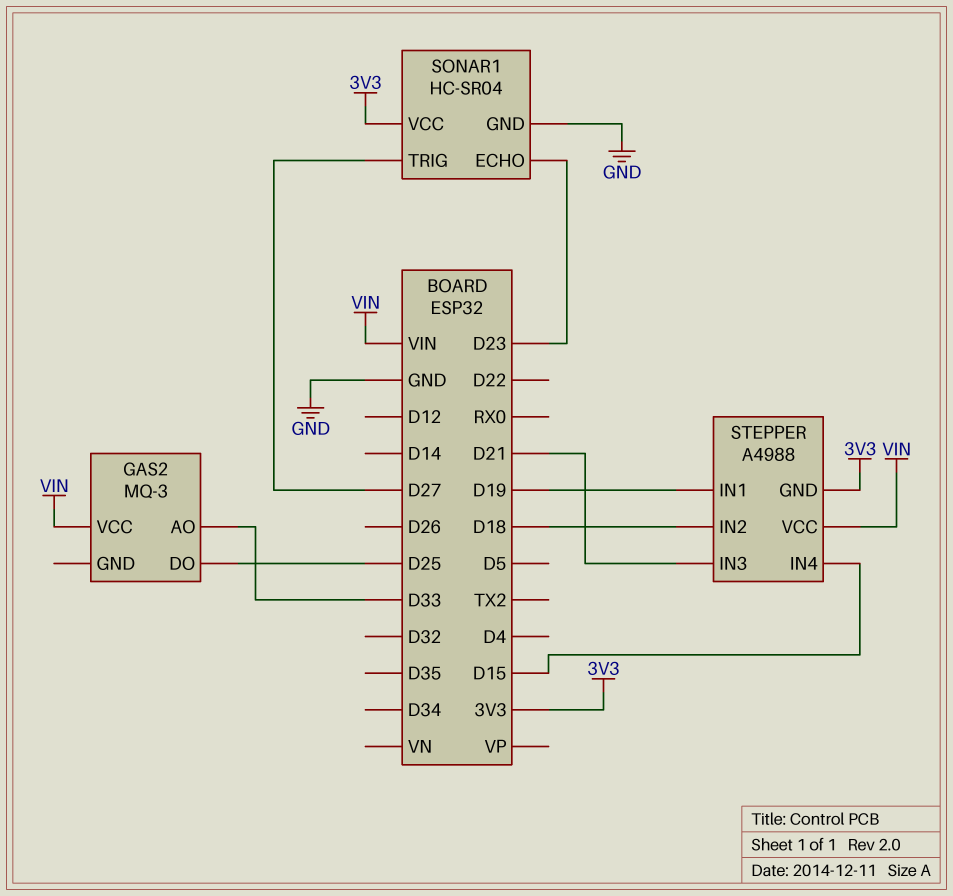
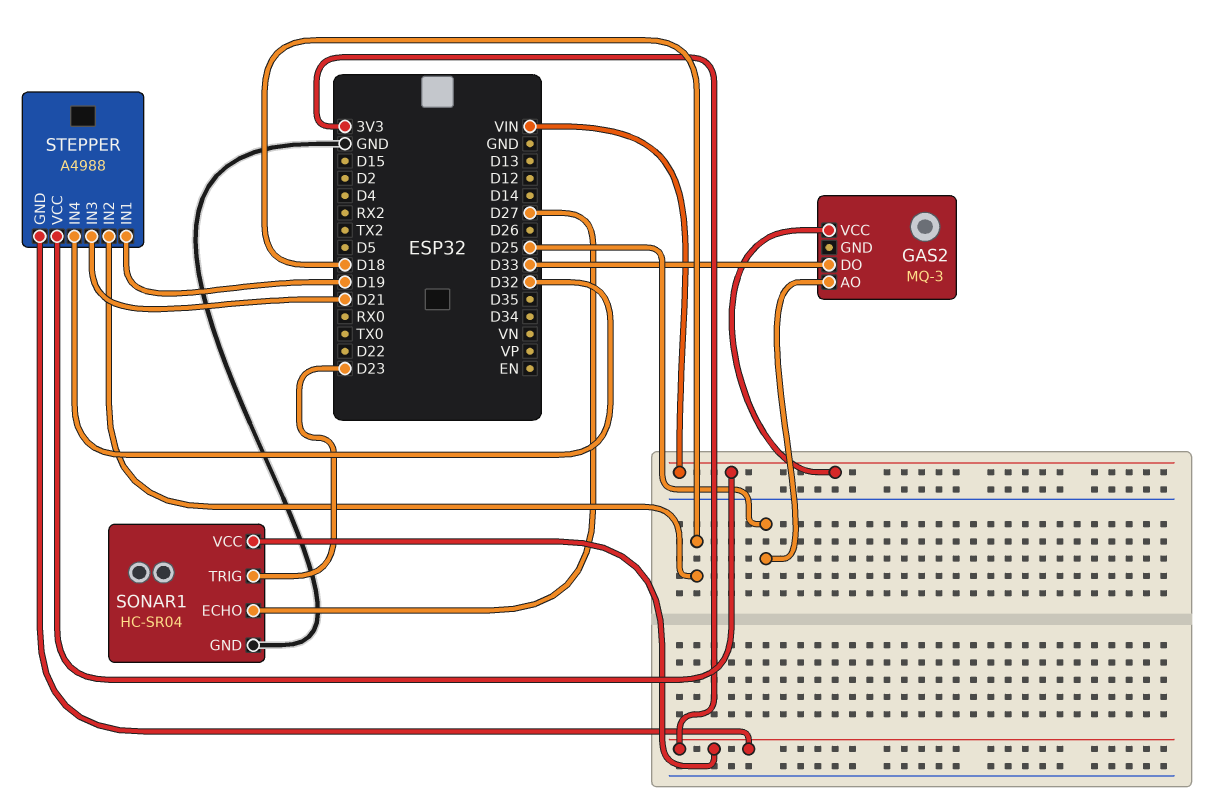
GAS2 pin AO: D33 -> D25
GAS2 pin DO: D25 -> D33
SONAR1 pin ECHO: D23 -> D27
SONAR1 pin TRIG: D27 -> D23
STEPPER pin IN4: D15 -> D32

